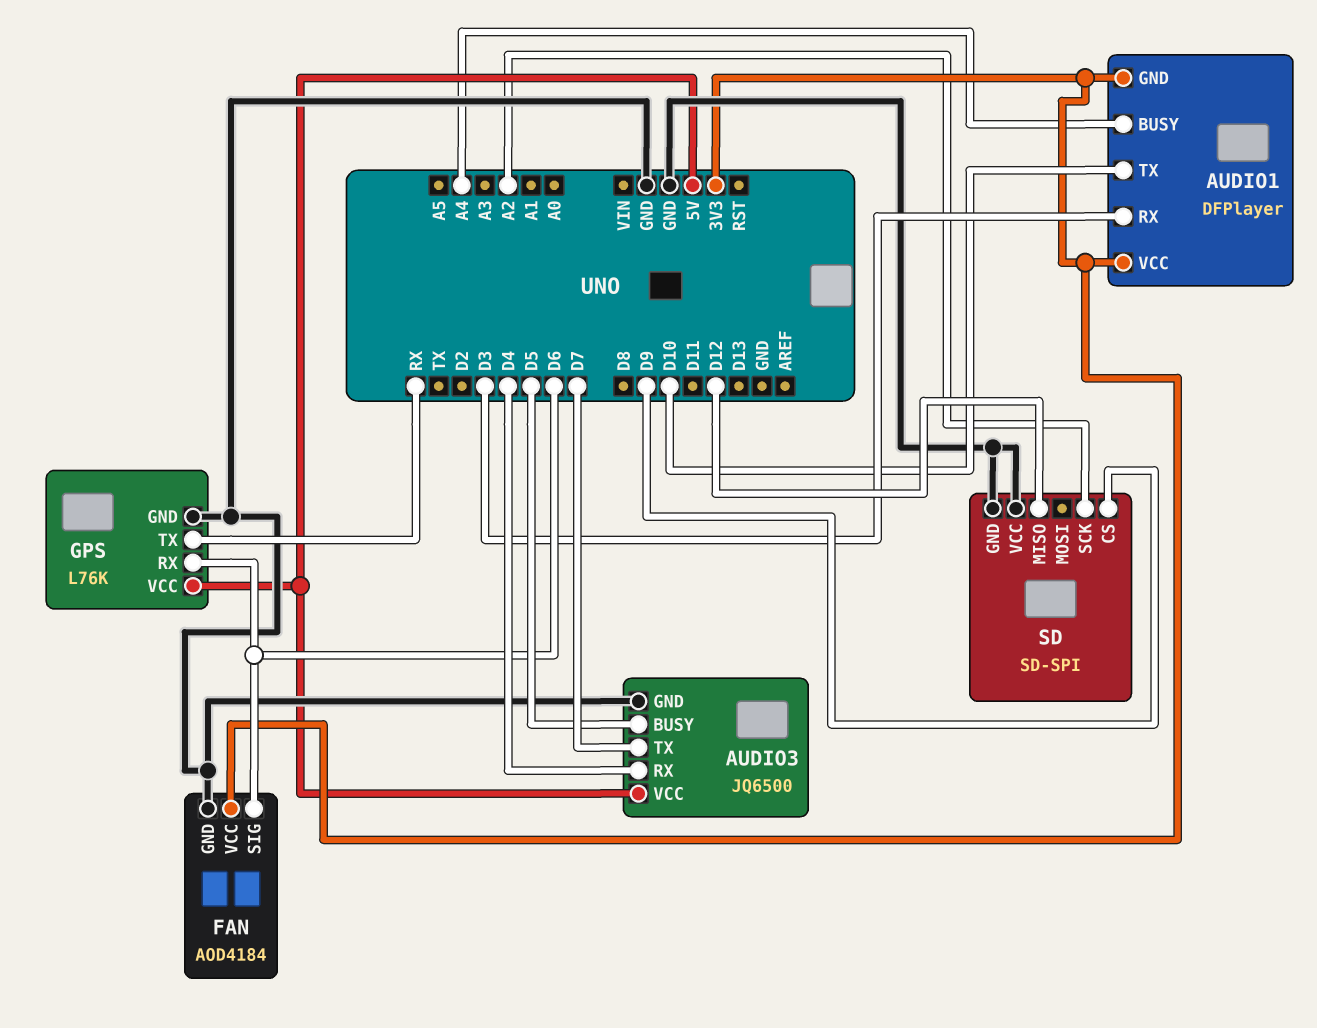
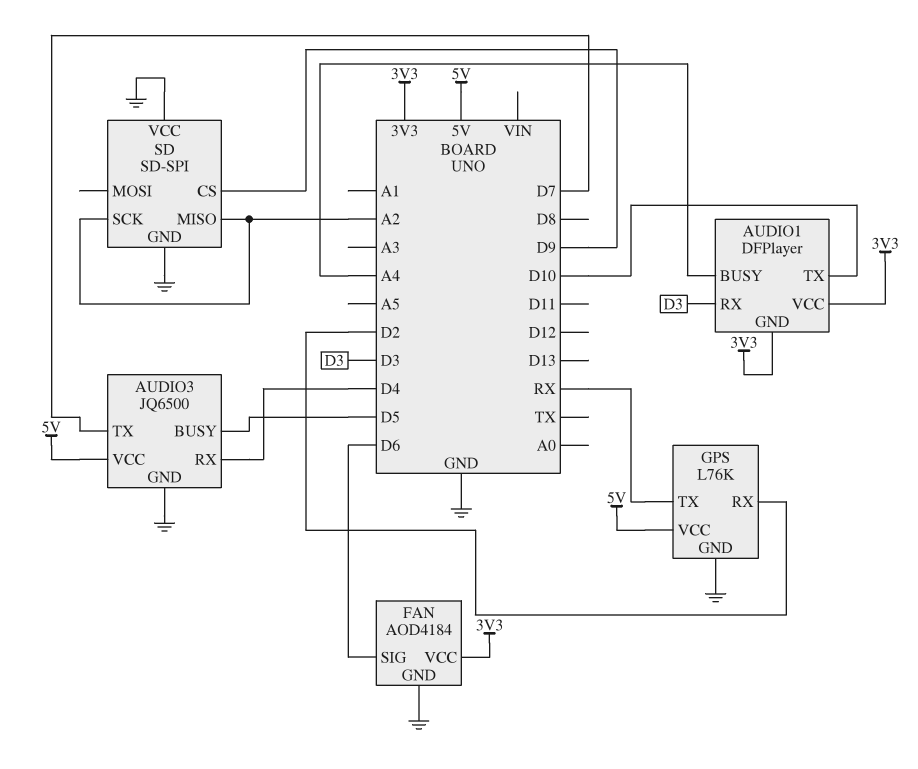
GPS pin RX: D6 -> D2
SD pin MISO: D12 -> A2

